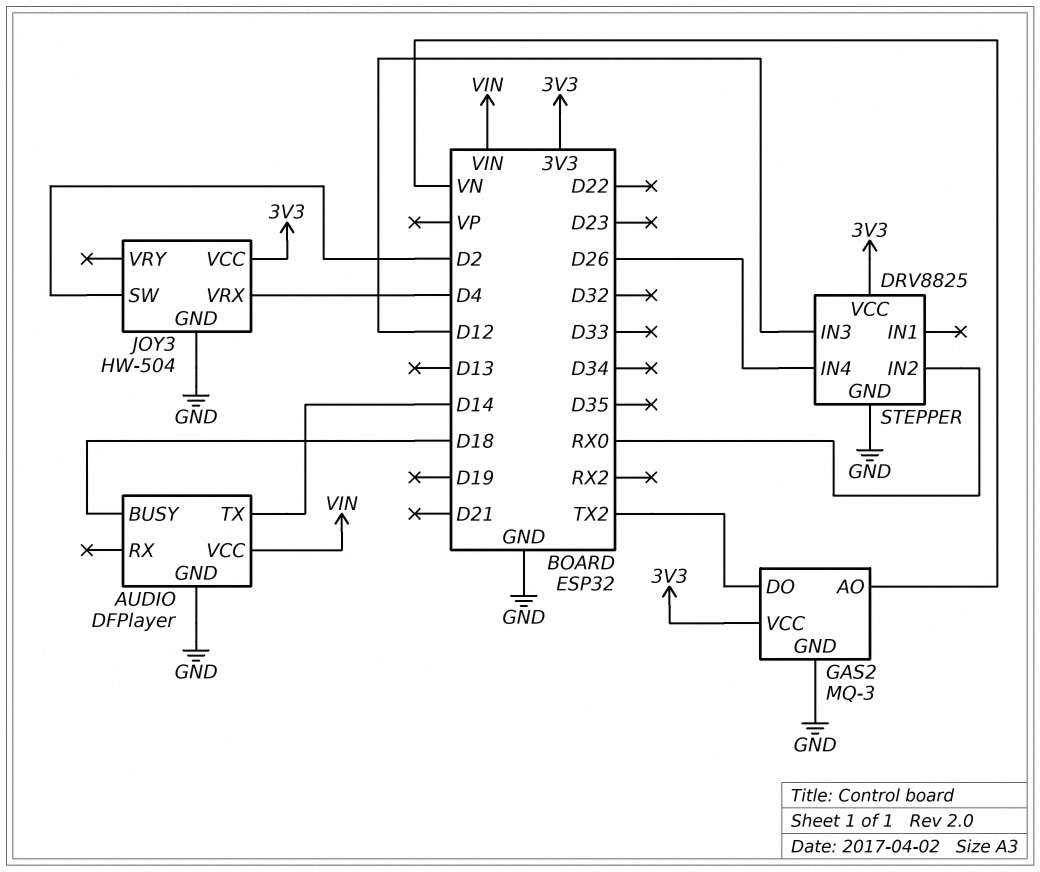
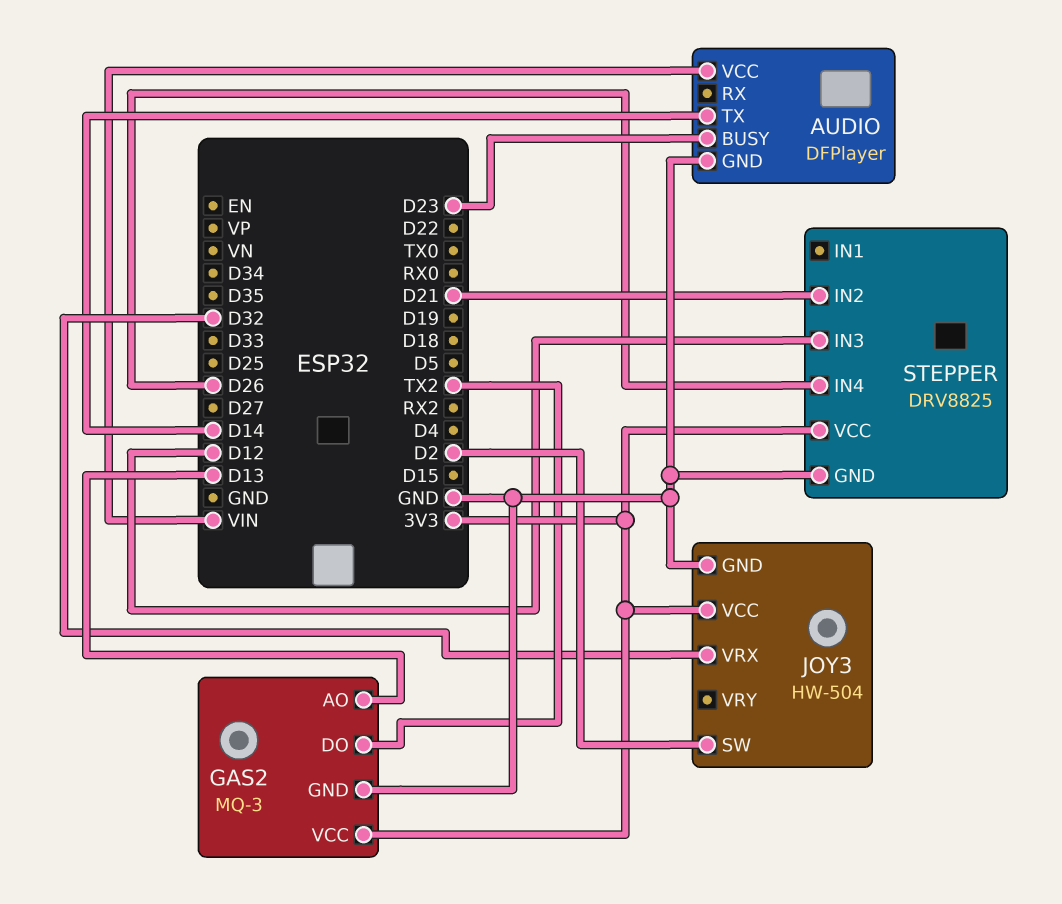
AUDIO pin BUSY: D18 -> D23
GAS2 pin AO: VN -> D13
JOY3 pin VRX: D4 -> D32
STEPPER pin IN2: RX0 -> D21

